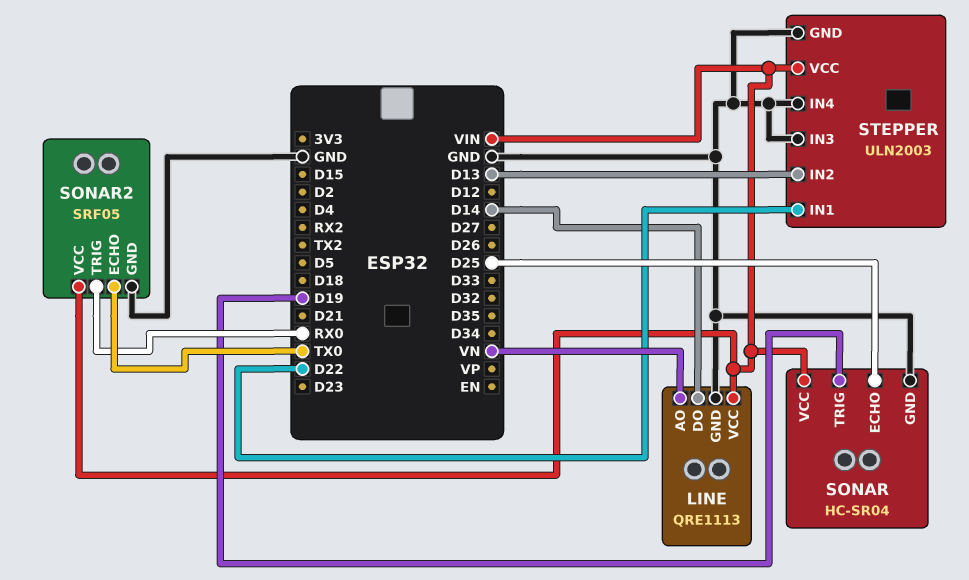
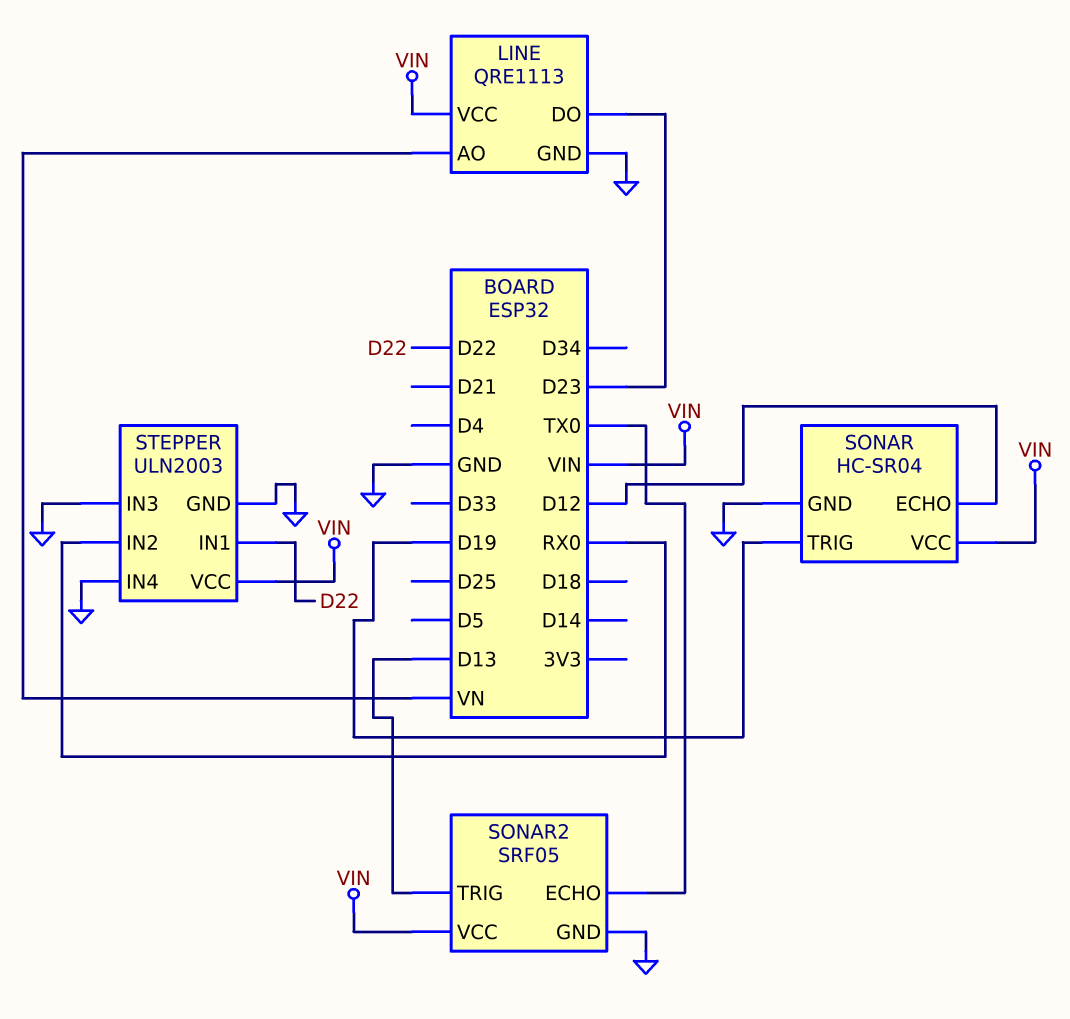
LINE pin DO: D14 -> D23
SONAR pin ECHO: D25 -> D12
SONAR2 pin TRIG: RX0 -> D13
STEPPER pin IN2: D13 -> RX0

